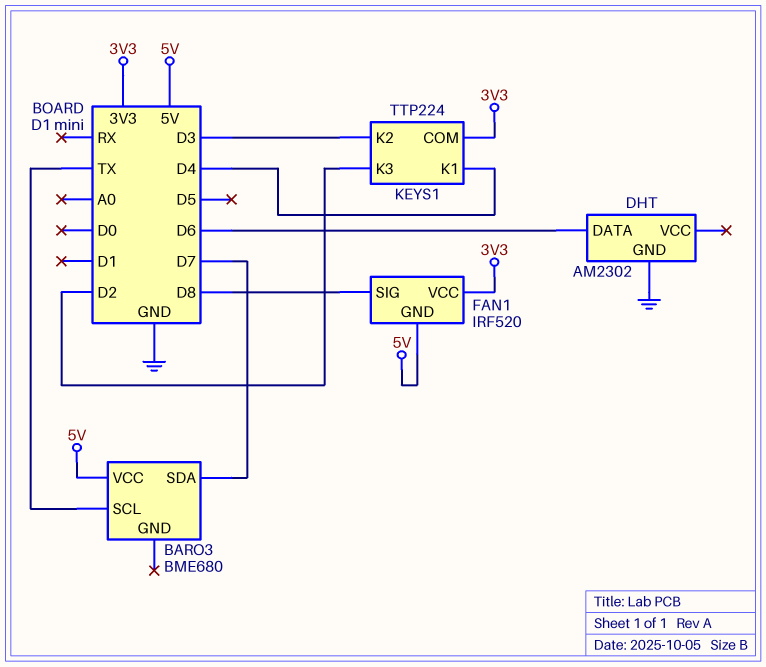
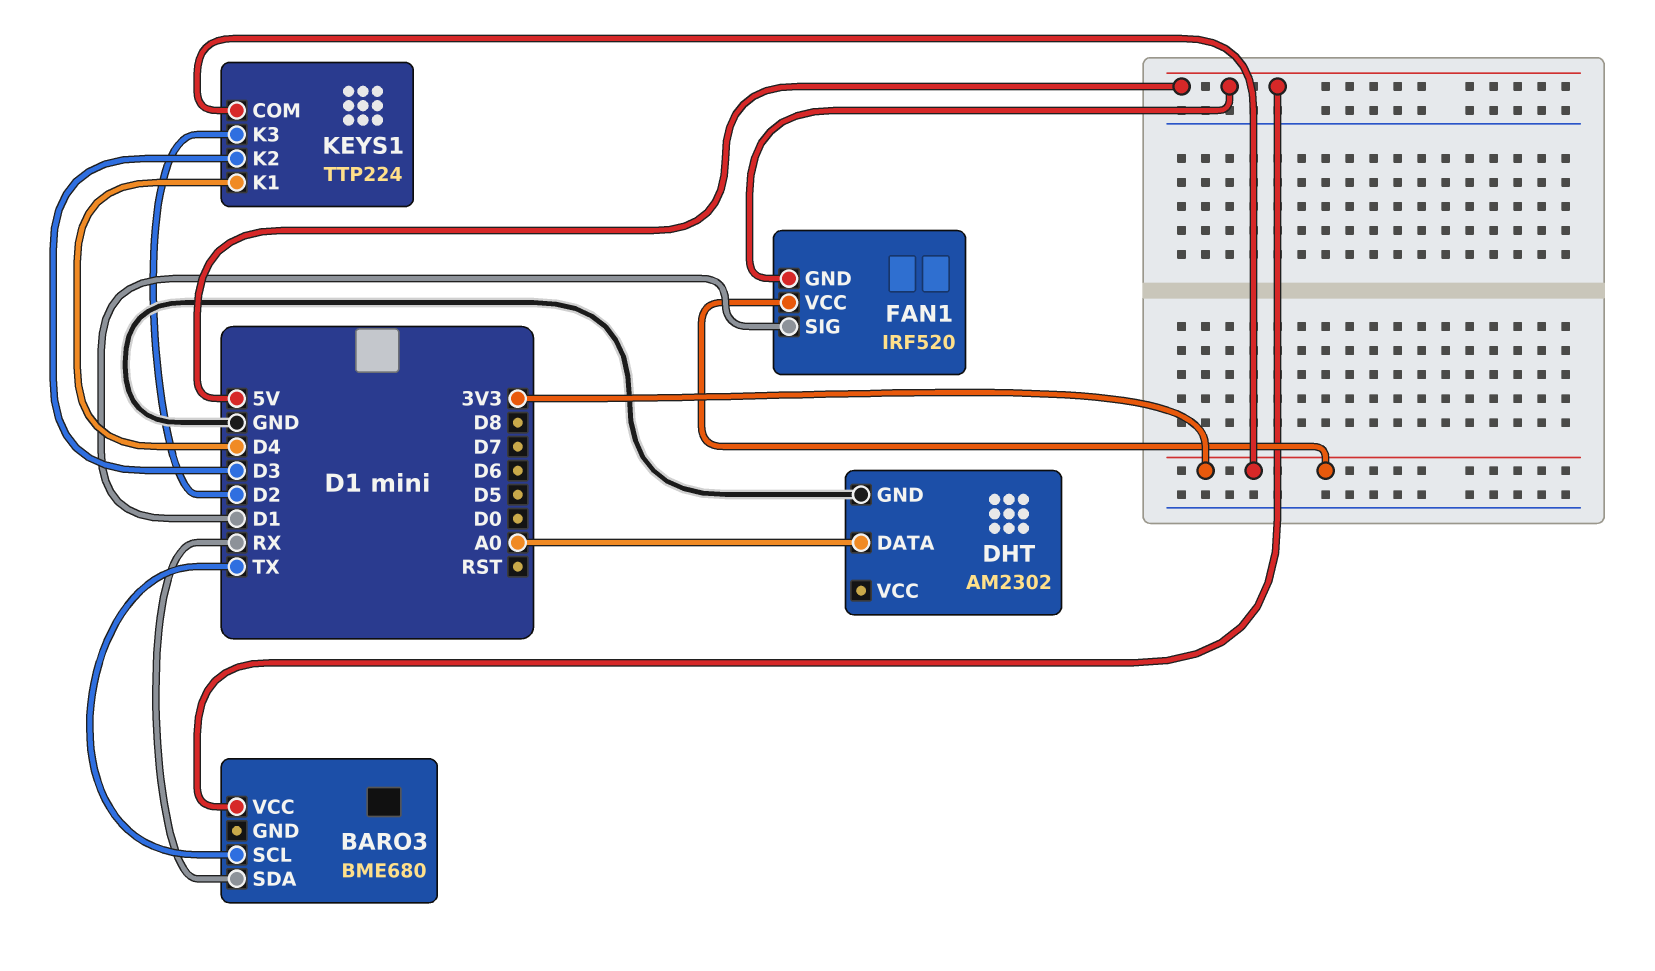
BARO3 pin SDA: D7 -> RX
DHT pin DATA: D6 -> A0
FAN1 pin SIG: D8 -> D1

